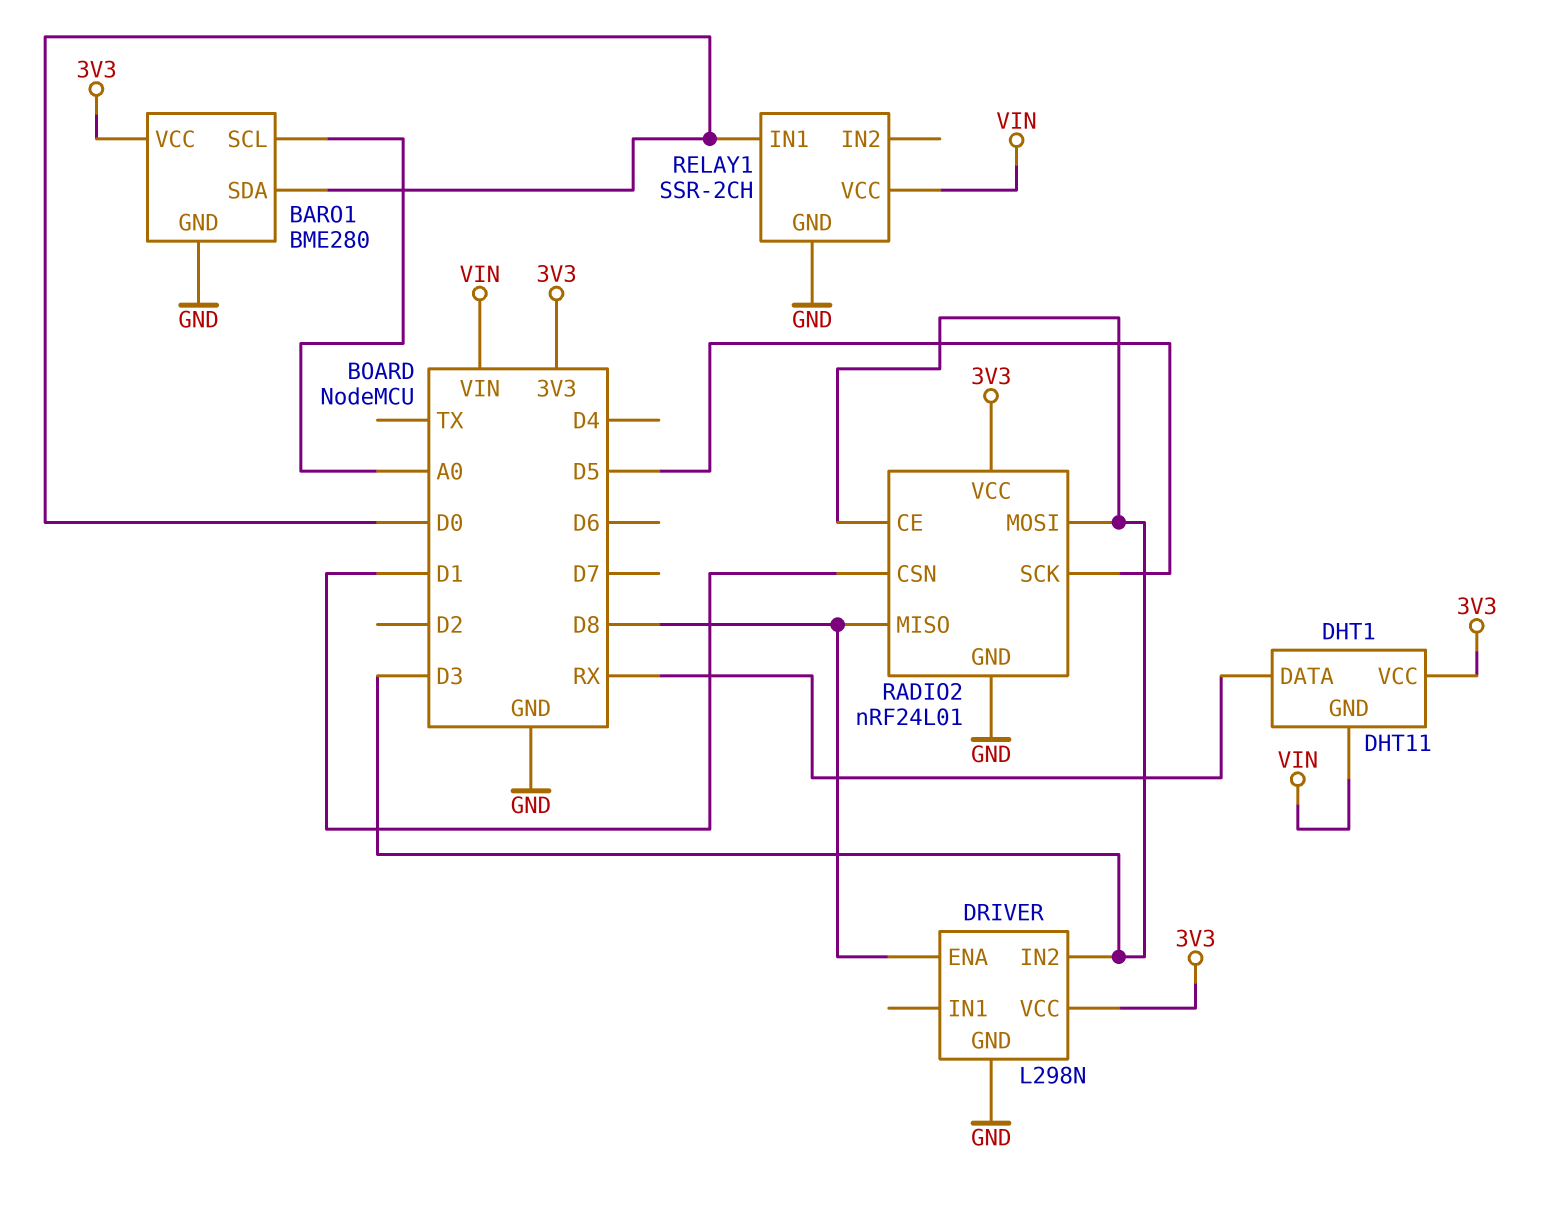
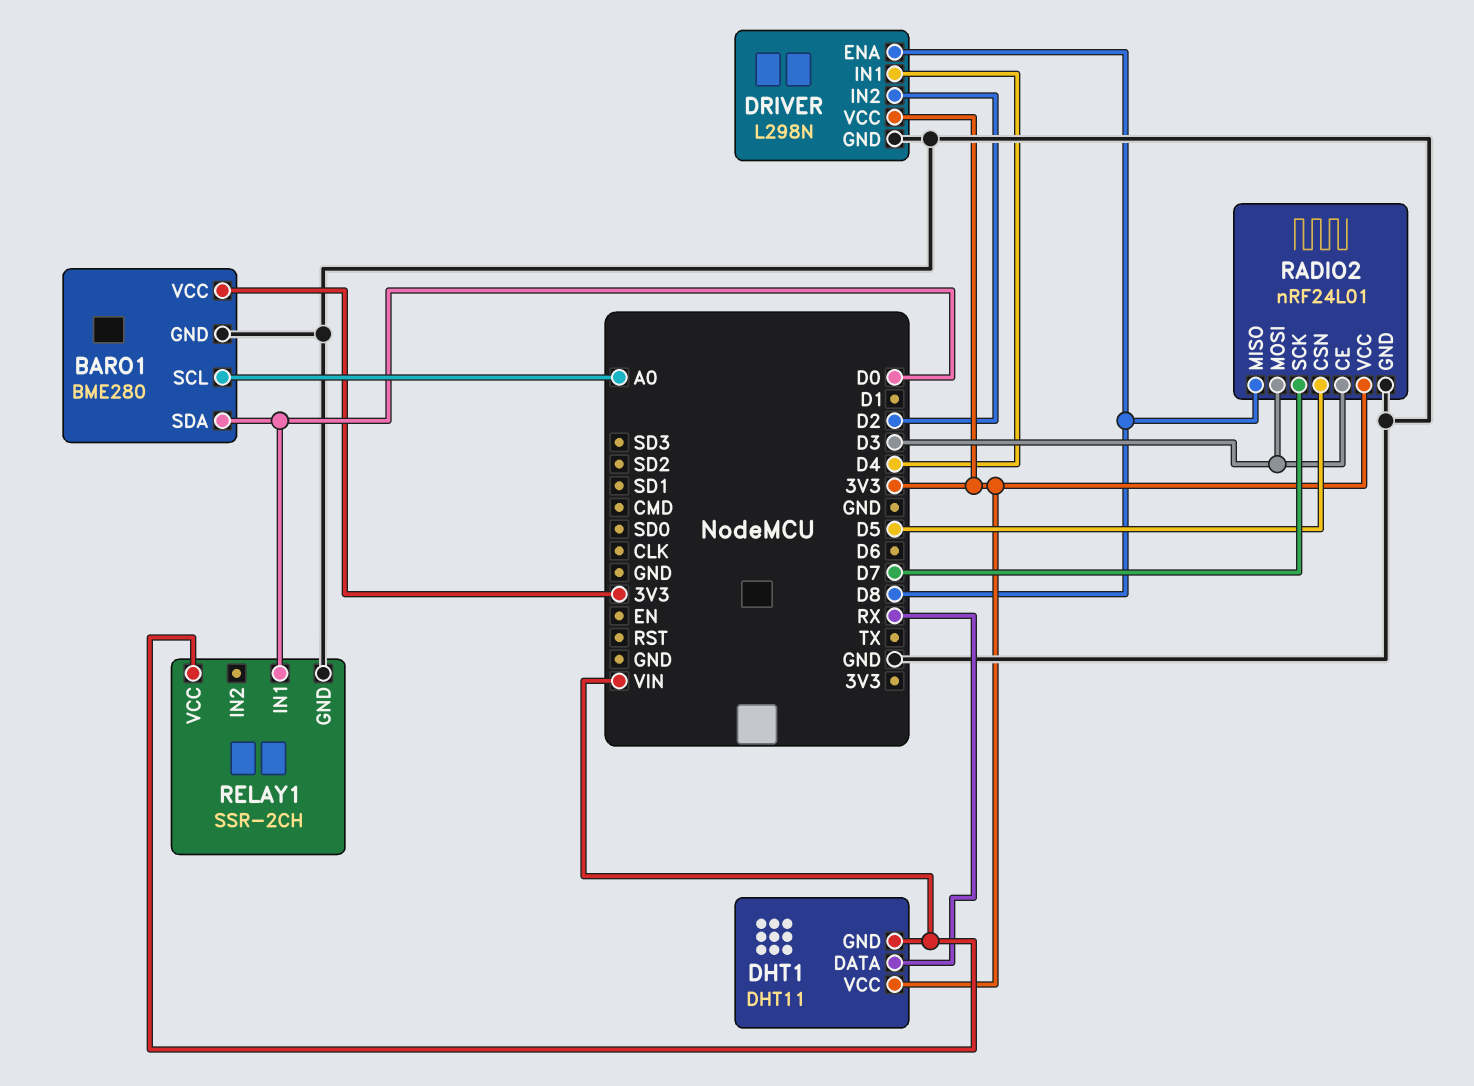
DRIVER pin IN1: none -> D4
DRIVER pin IN2: D3 -> D2
RADIO2 pin CSN: D1 -> D5
RADIO2 pin SCK: D5 -> D7

